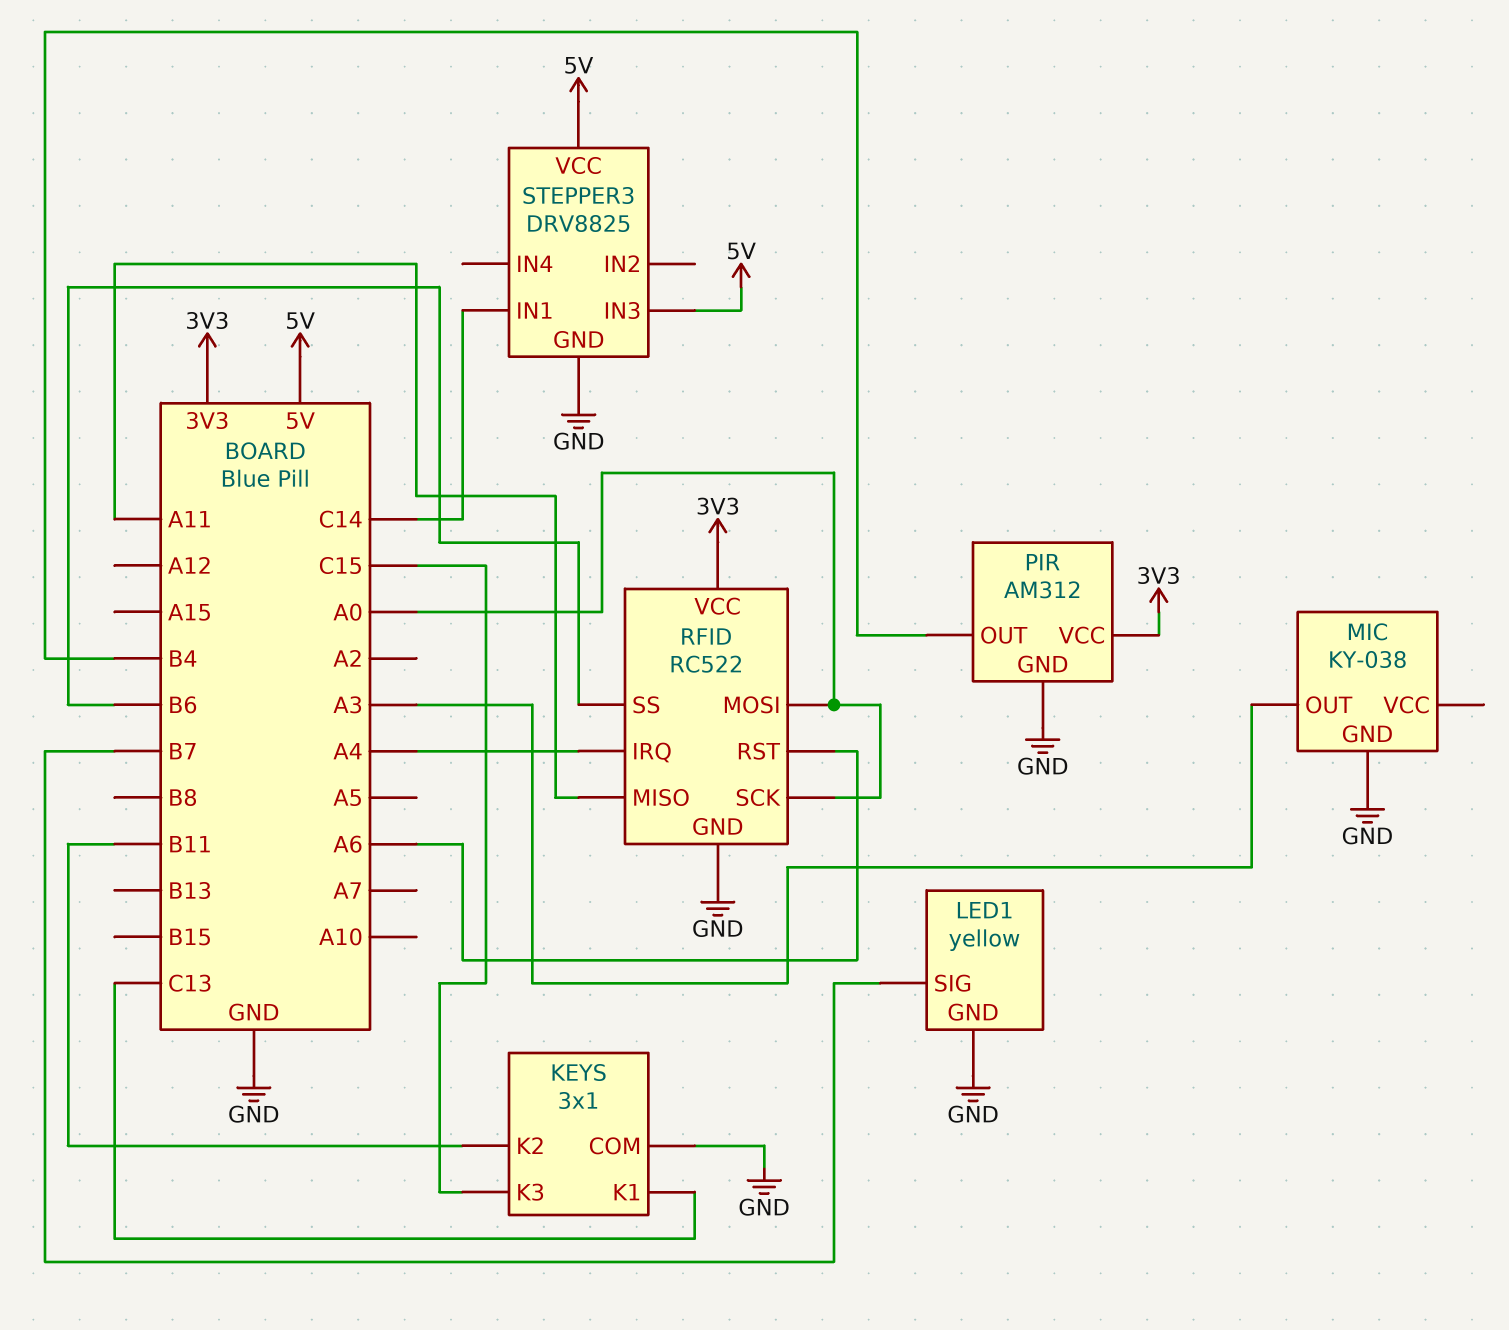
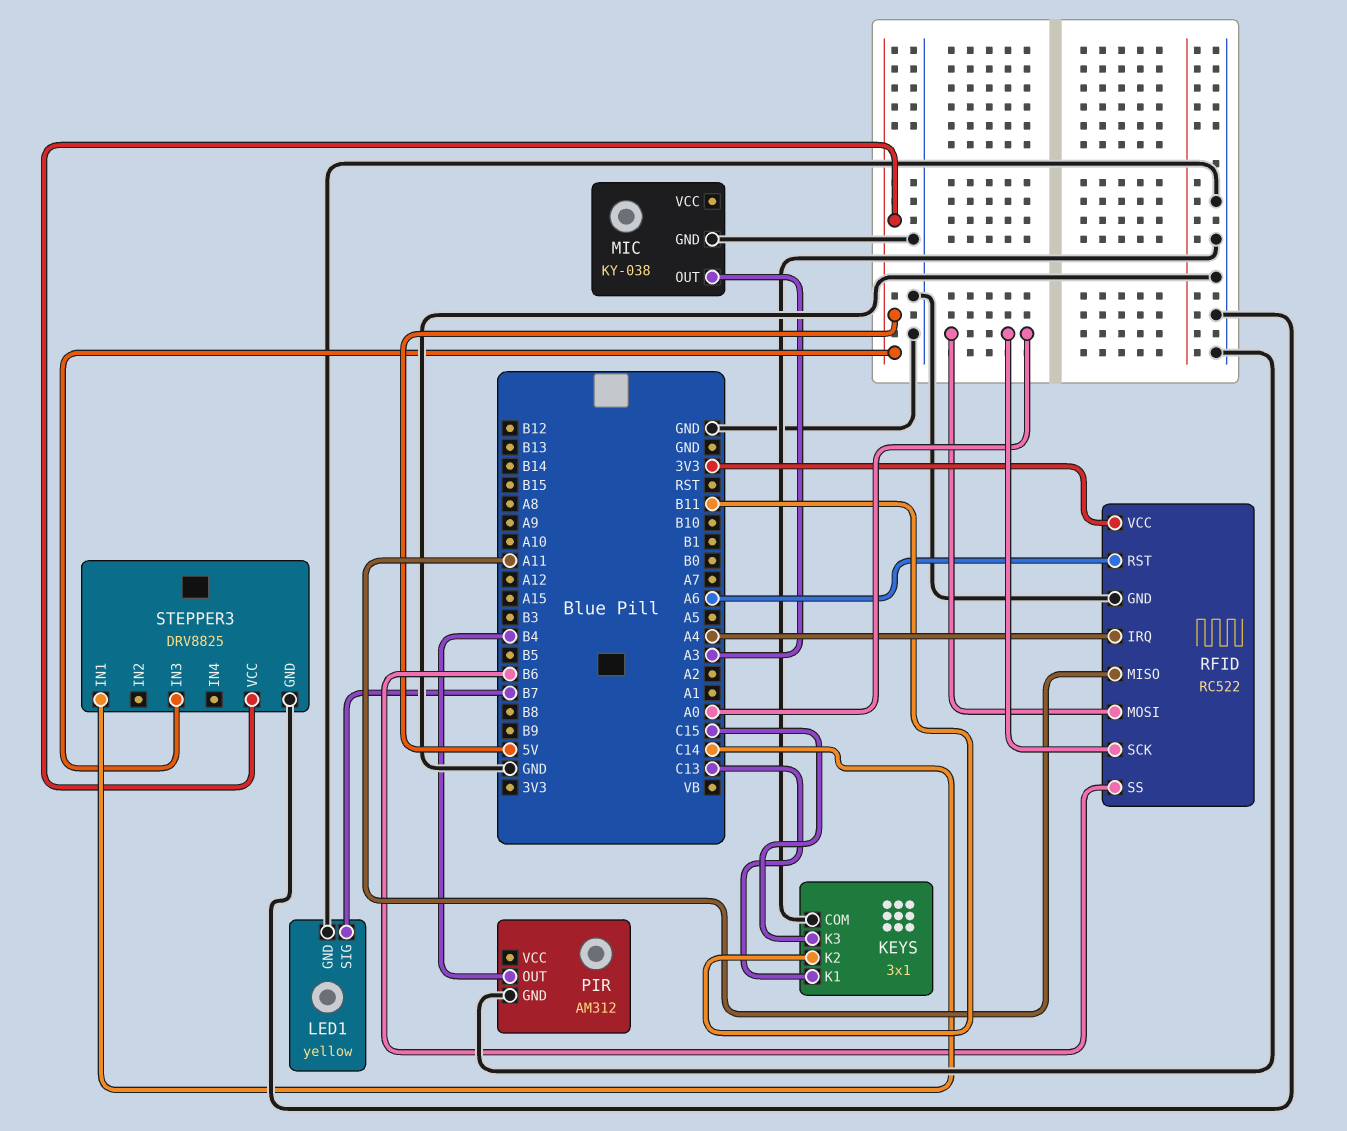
PIR pin VCC: 3V3 -> none

